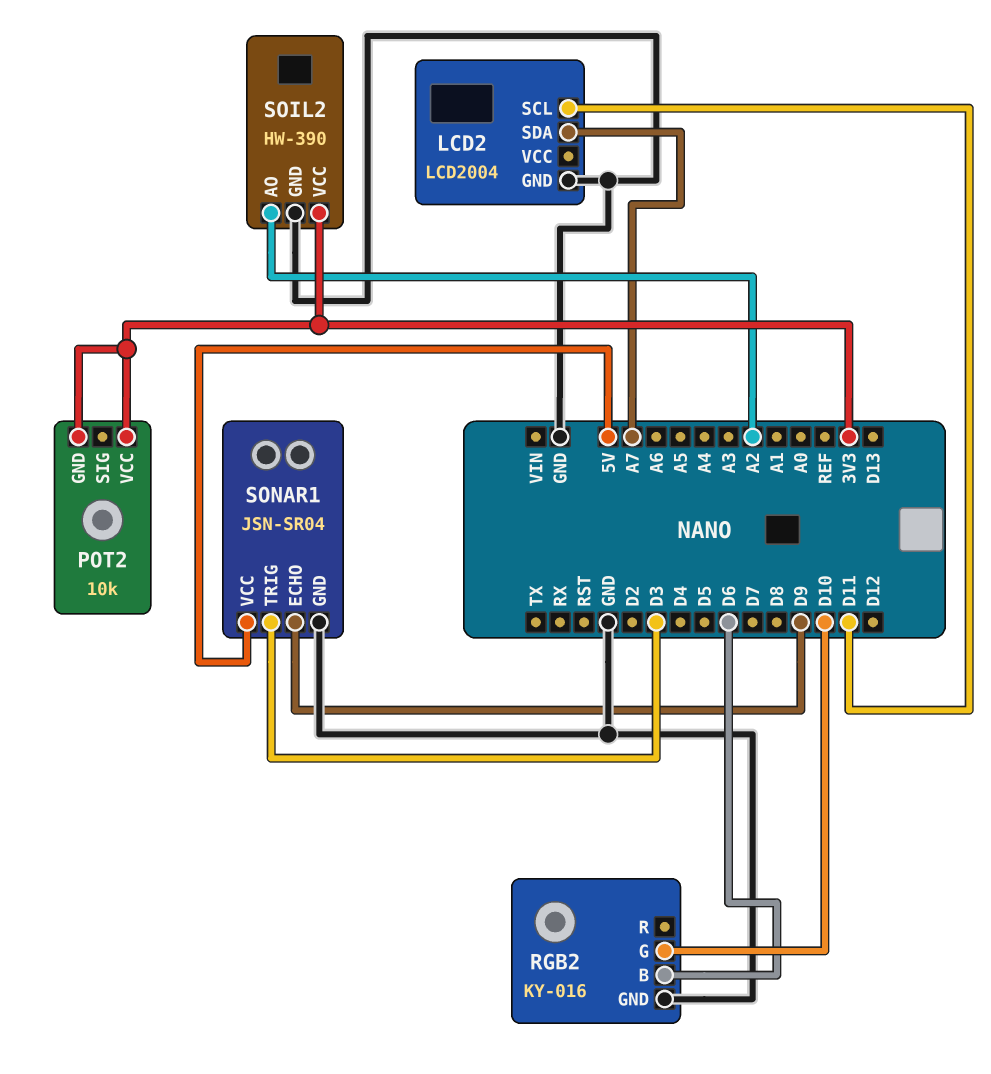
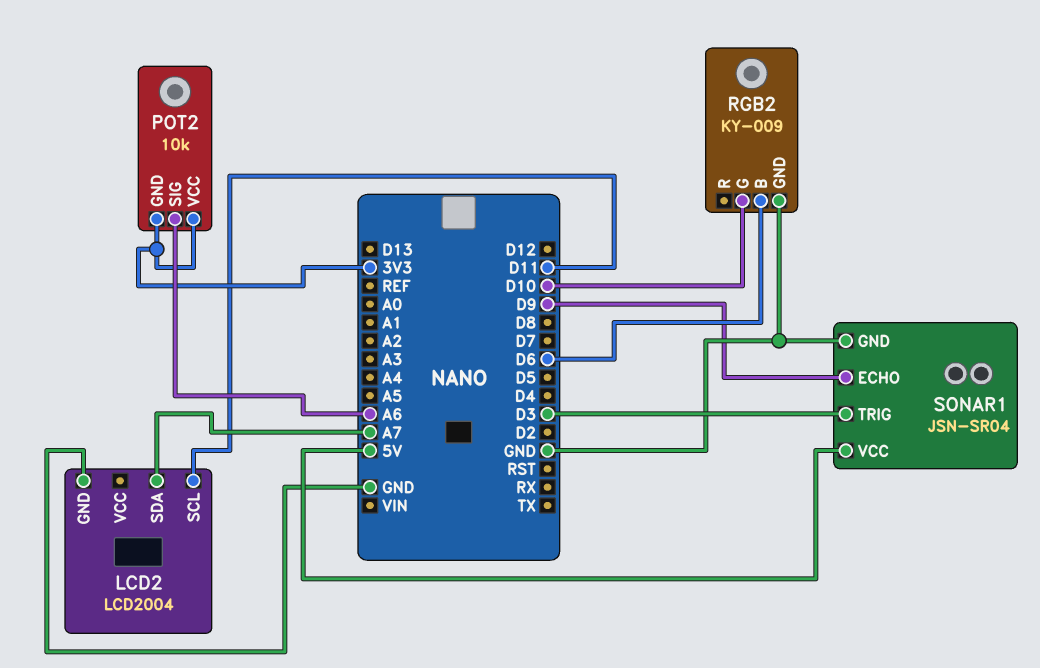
POT2 pin SIG: none -> A6
RGB2: KY-016 -> KY-009
SOIL2: HW-390 -> none
SOIL2 pin AO: A2 -> none
SOIL2 pin GND: GND -> none
SOIL2 pin VCC: 3V3 -> none

